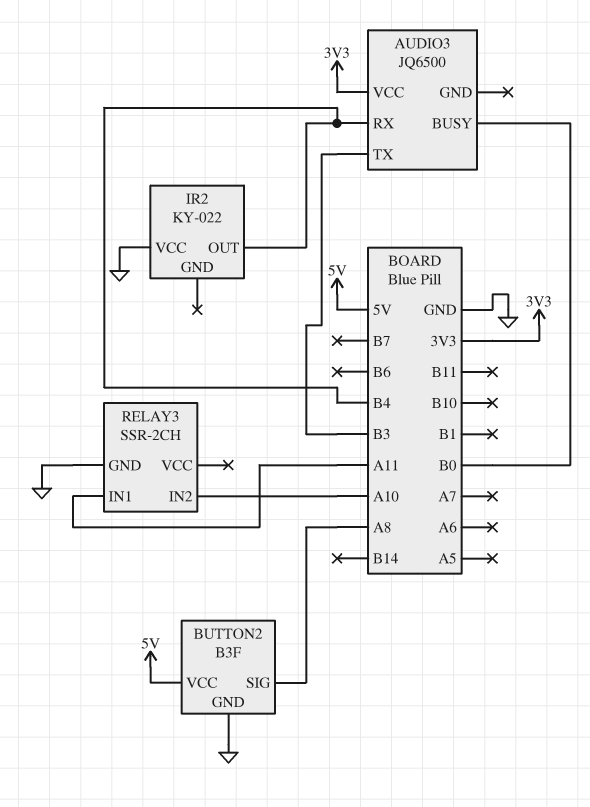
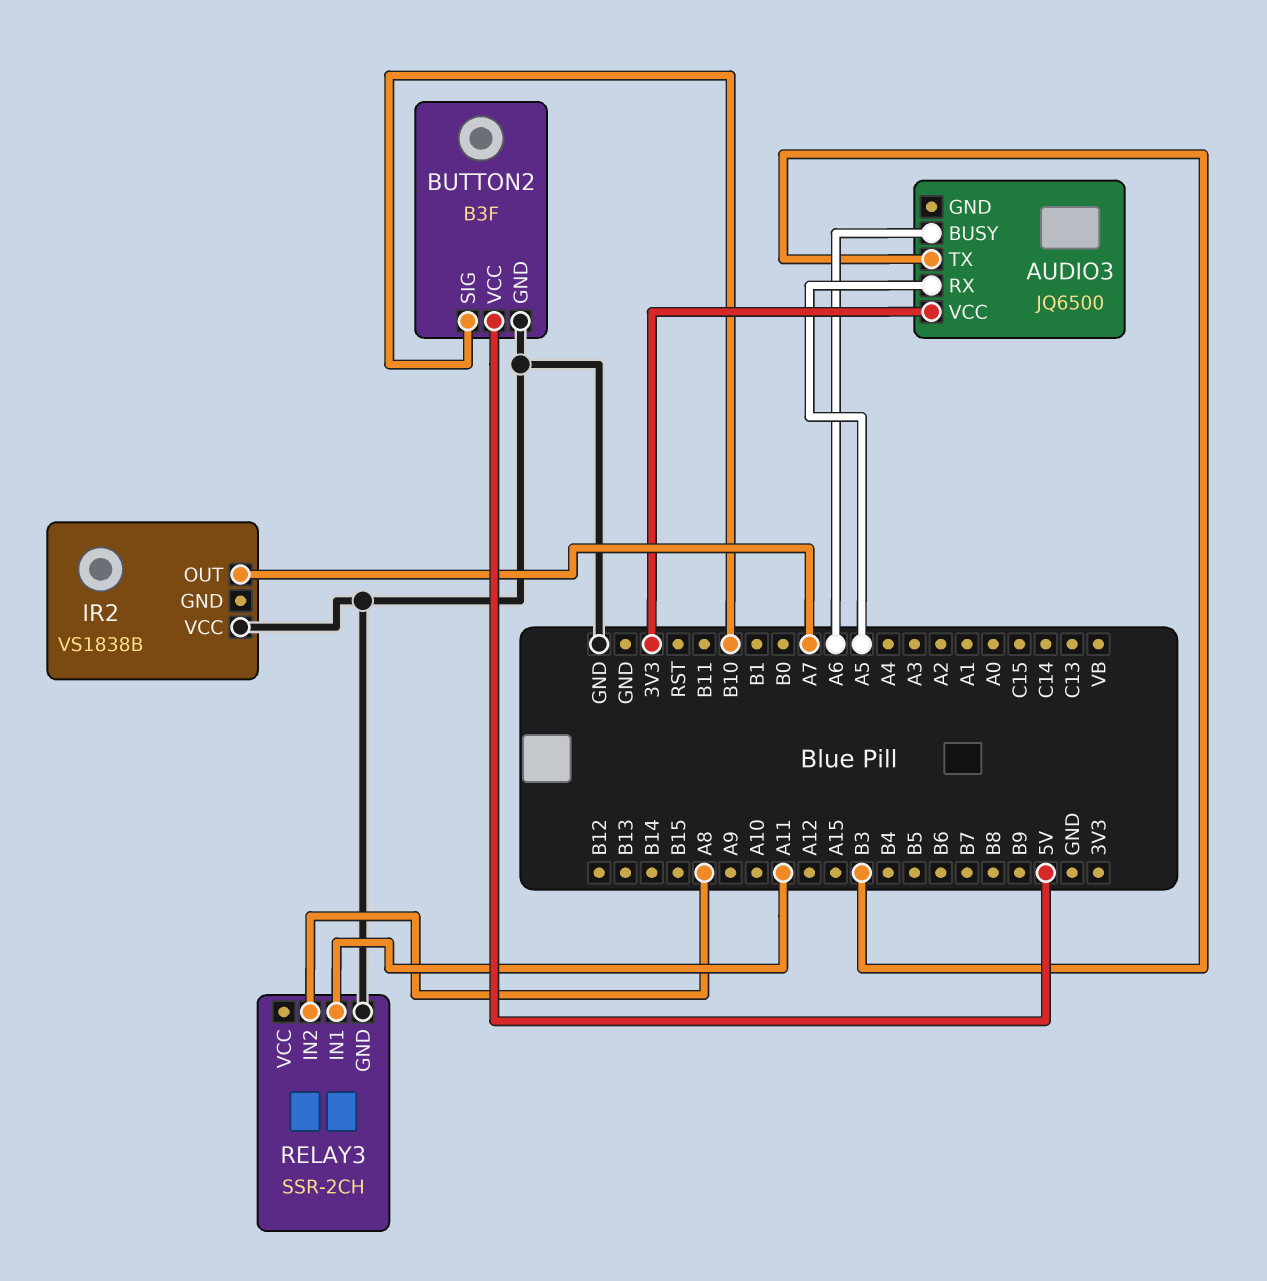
AUDIO3 pin BUSY: B0 -> A6
AUDIO3 pin RX: B4 -> A5
BUTTON2 pin SIG: A8 -> B10
IR2: KY-022 -> VS1838B
IR2 pin OUT: B4 -> A7
RELAY3 pin IN2: A10 -> A8

